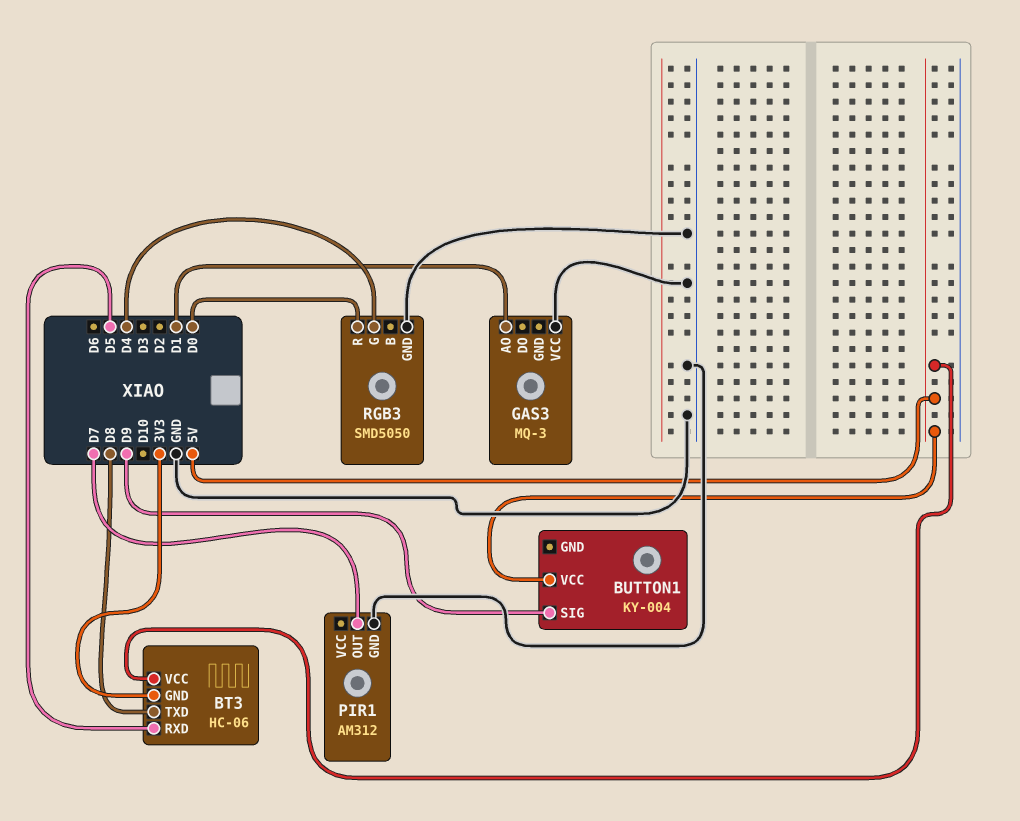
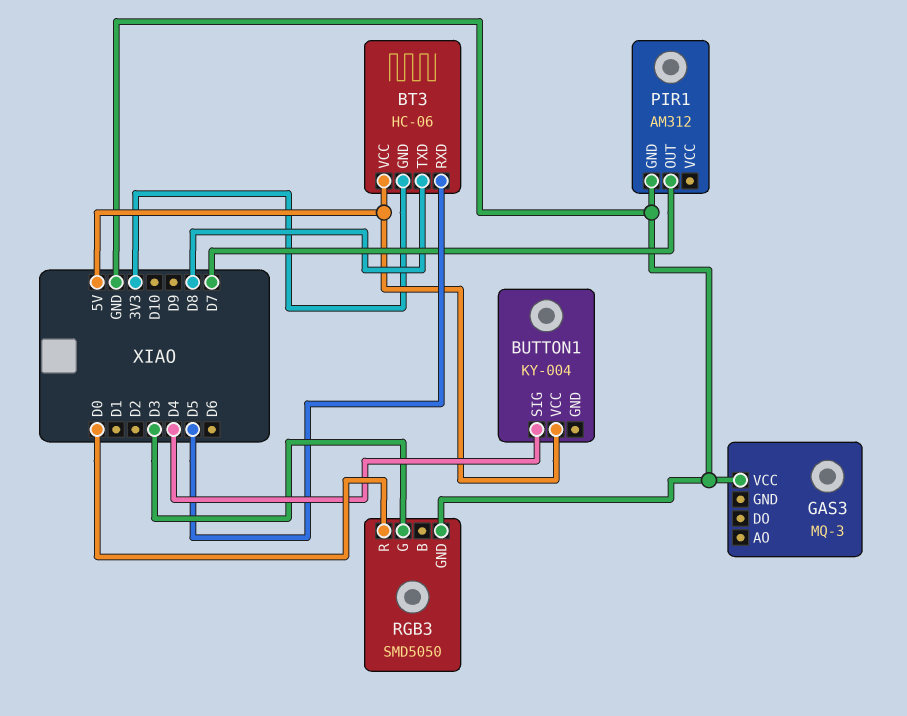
BUTTON1 pin SIG: D9 -> D4
GAS3 pin AO: D1 -> none
RGB3 pin G: D4 -> D3

